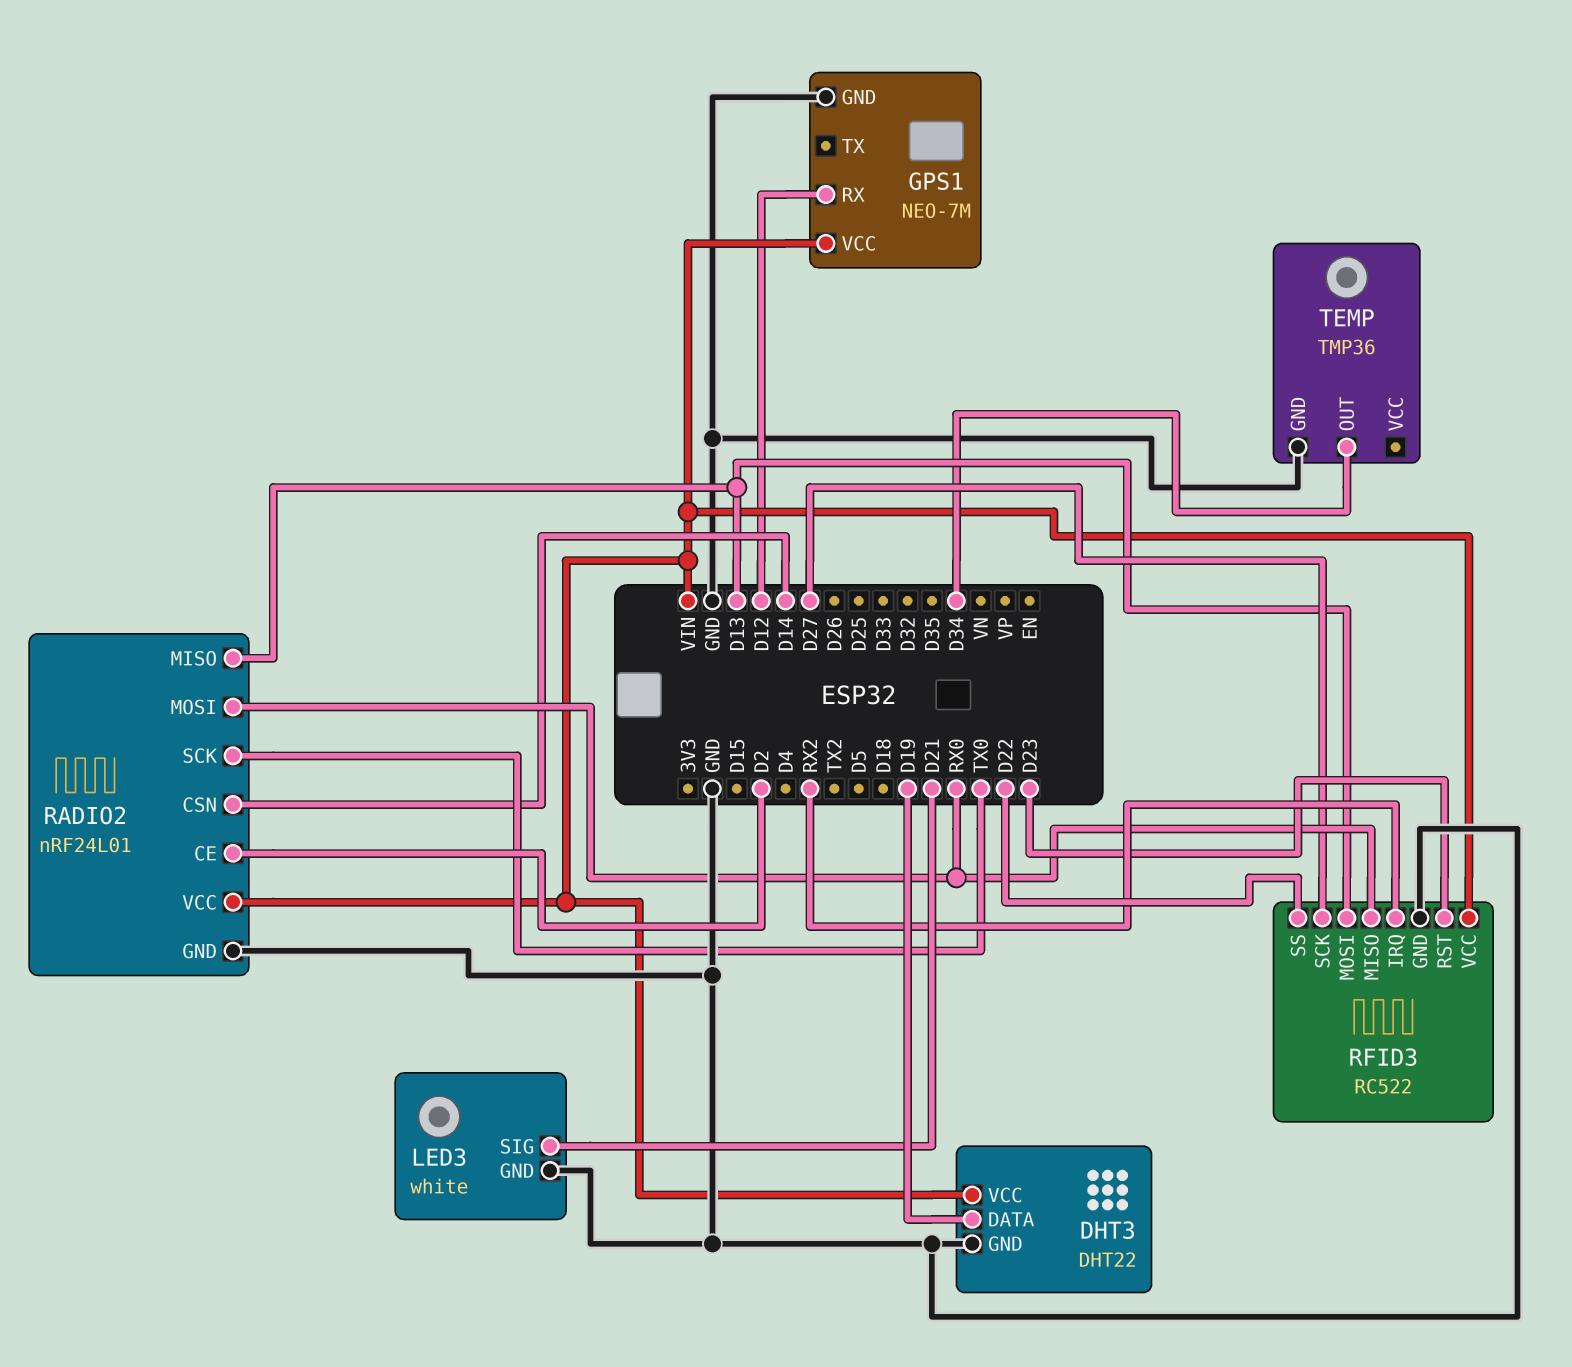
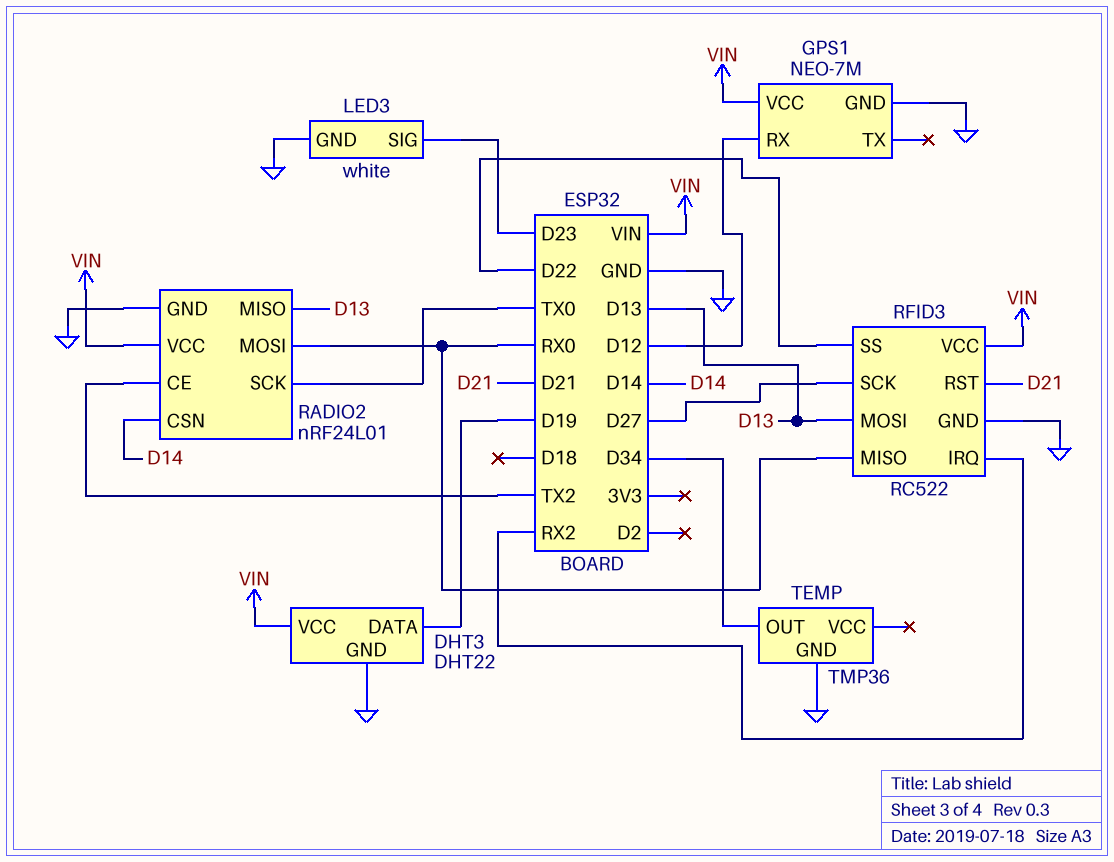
LED3 pin SIG: D21 -> D23
RADIO2 pin CE: D2 -> TX2
RFID3 pin RST: D23 -> D21

